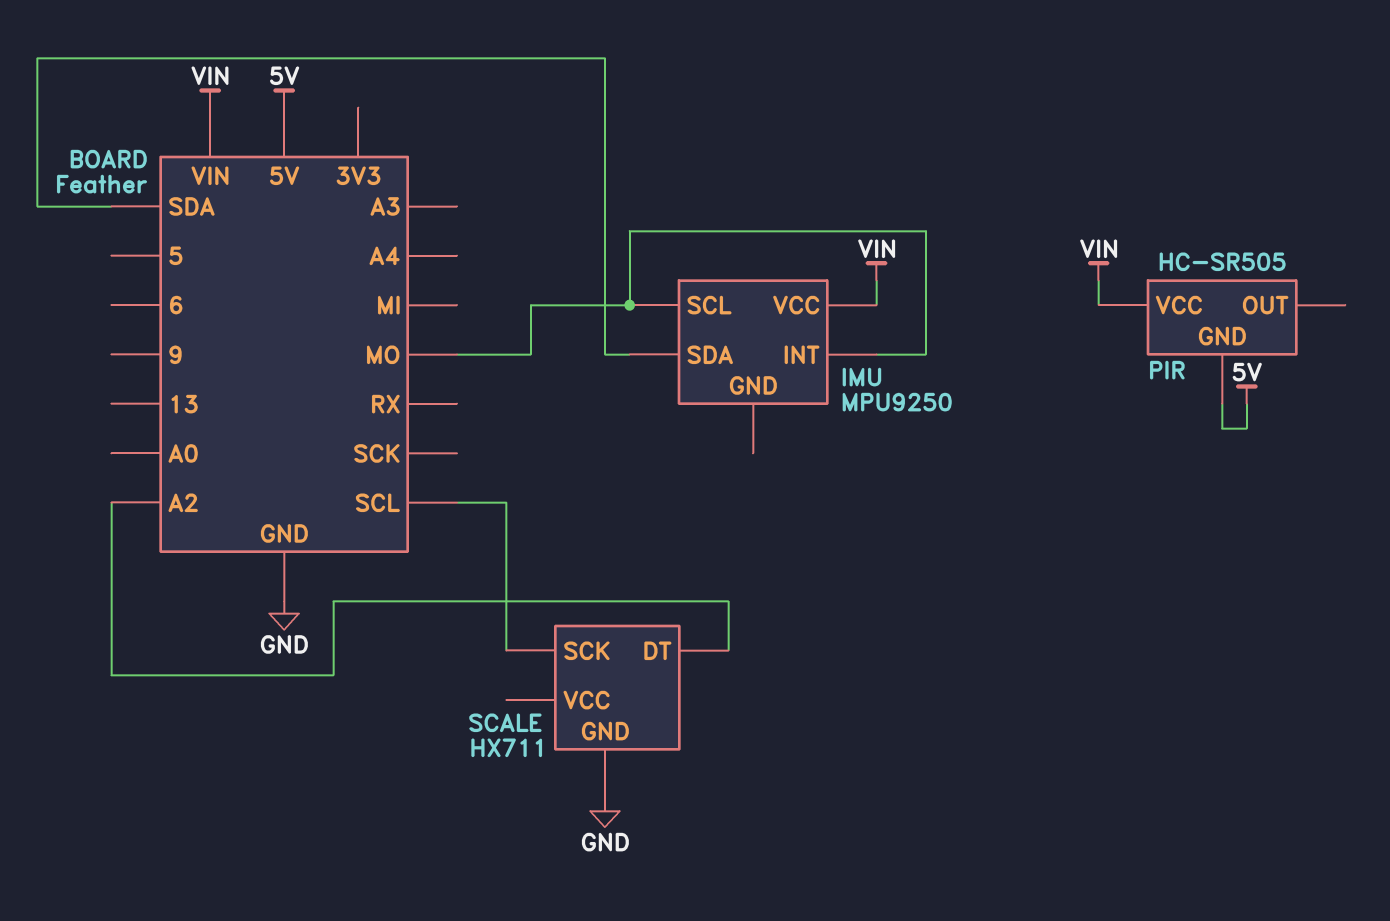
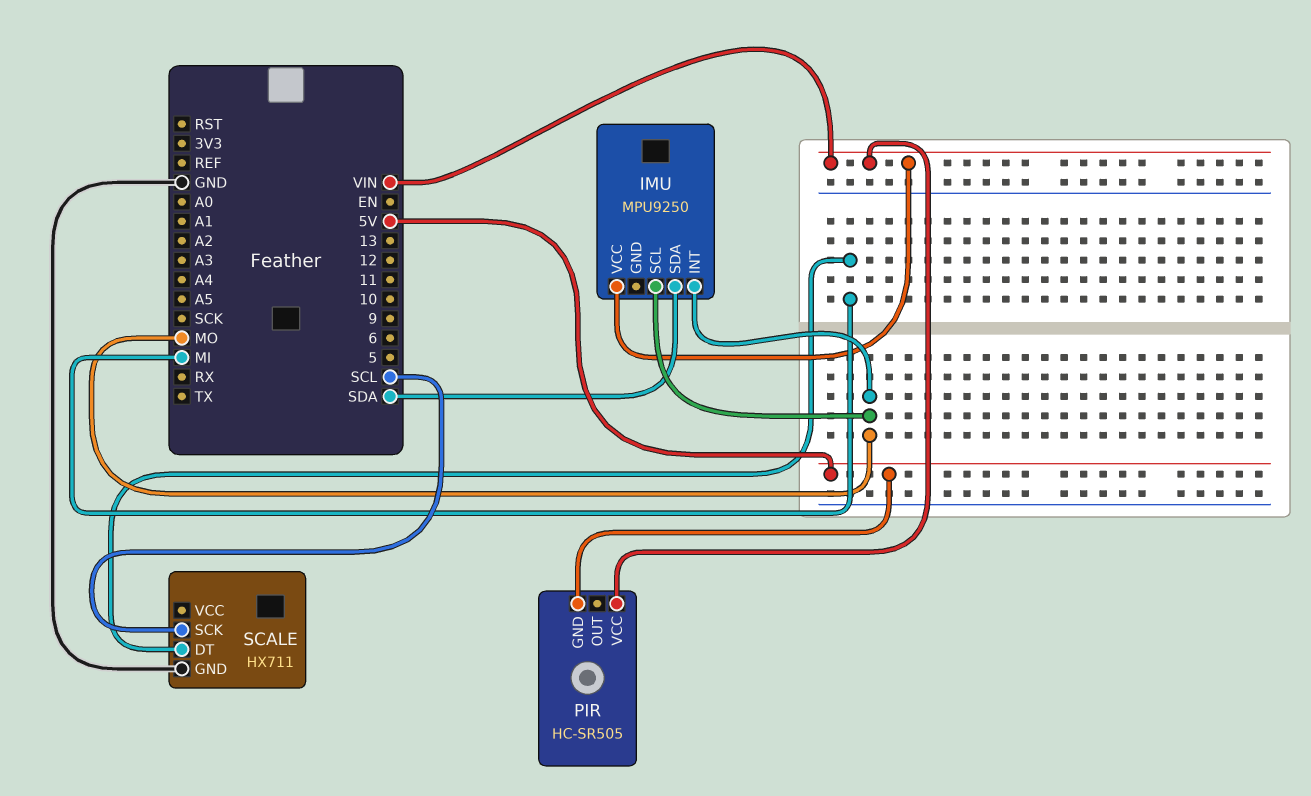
SCALE pin DT: A2 -> MI

